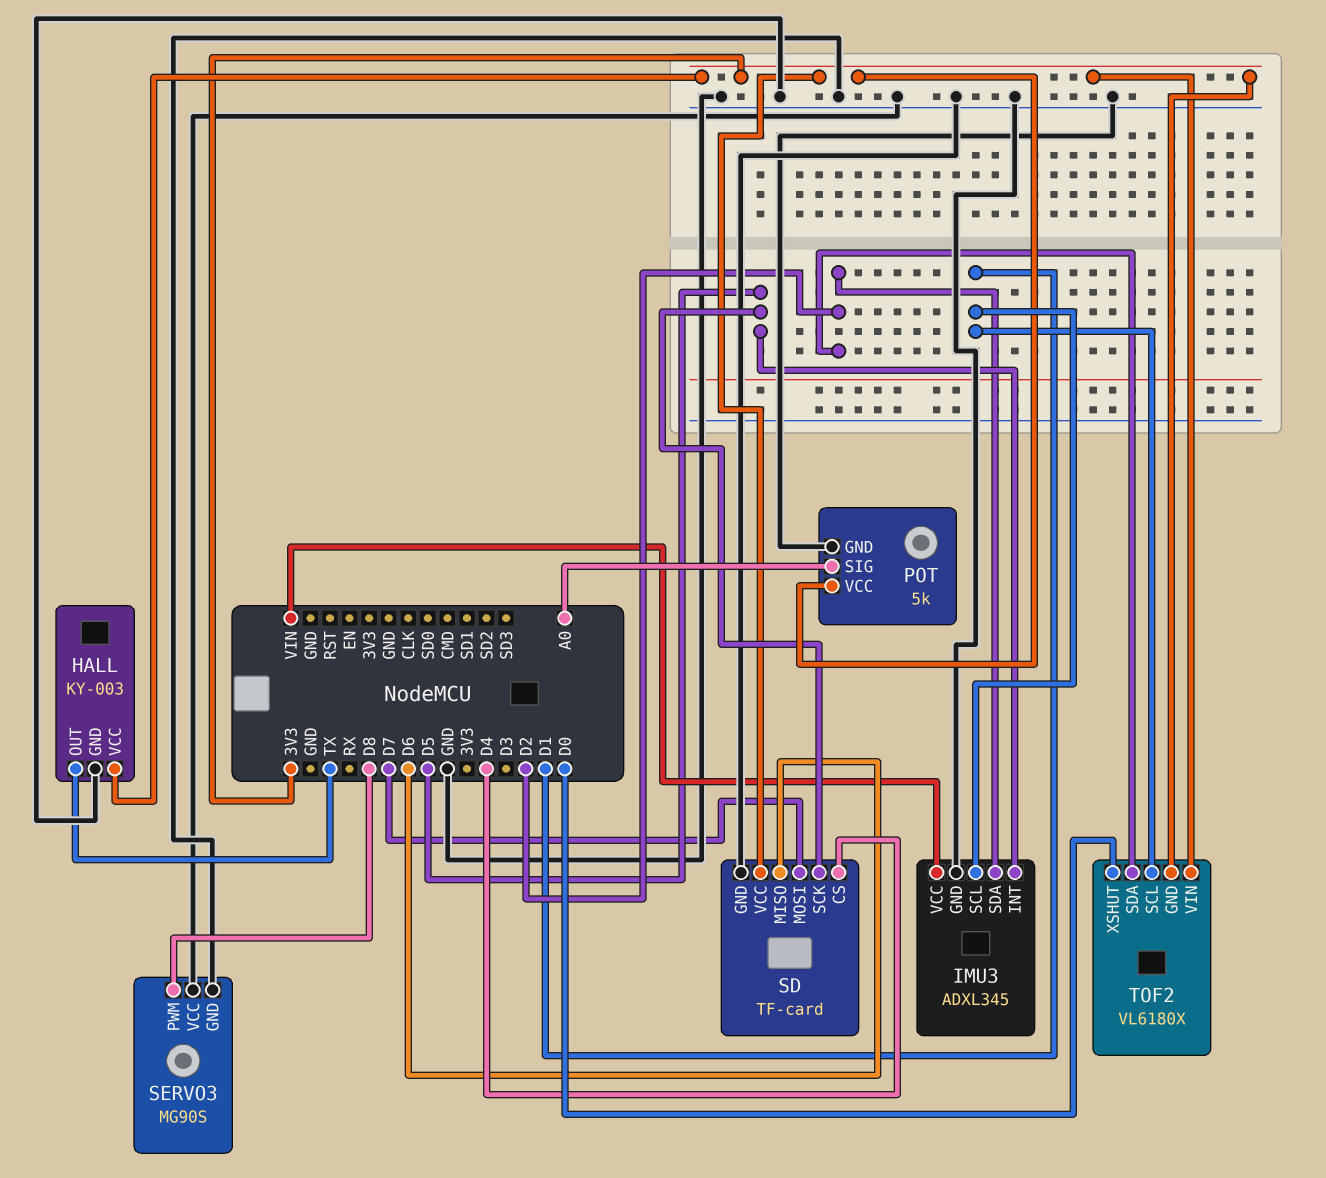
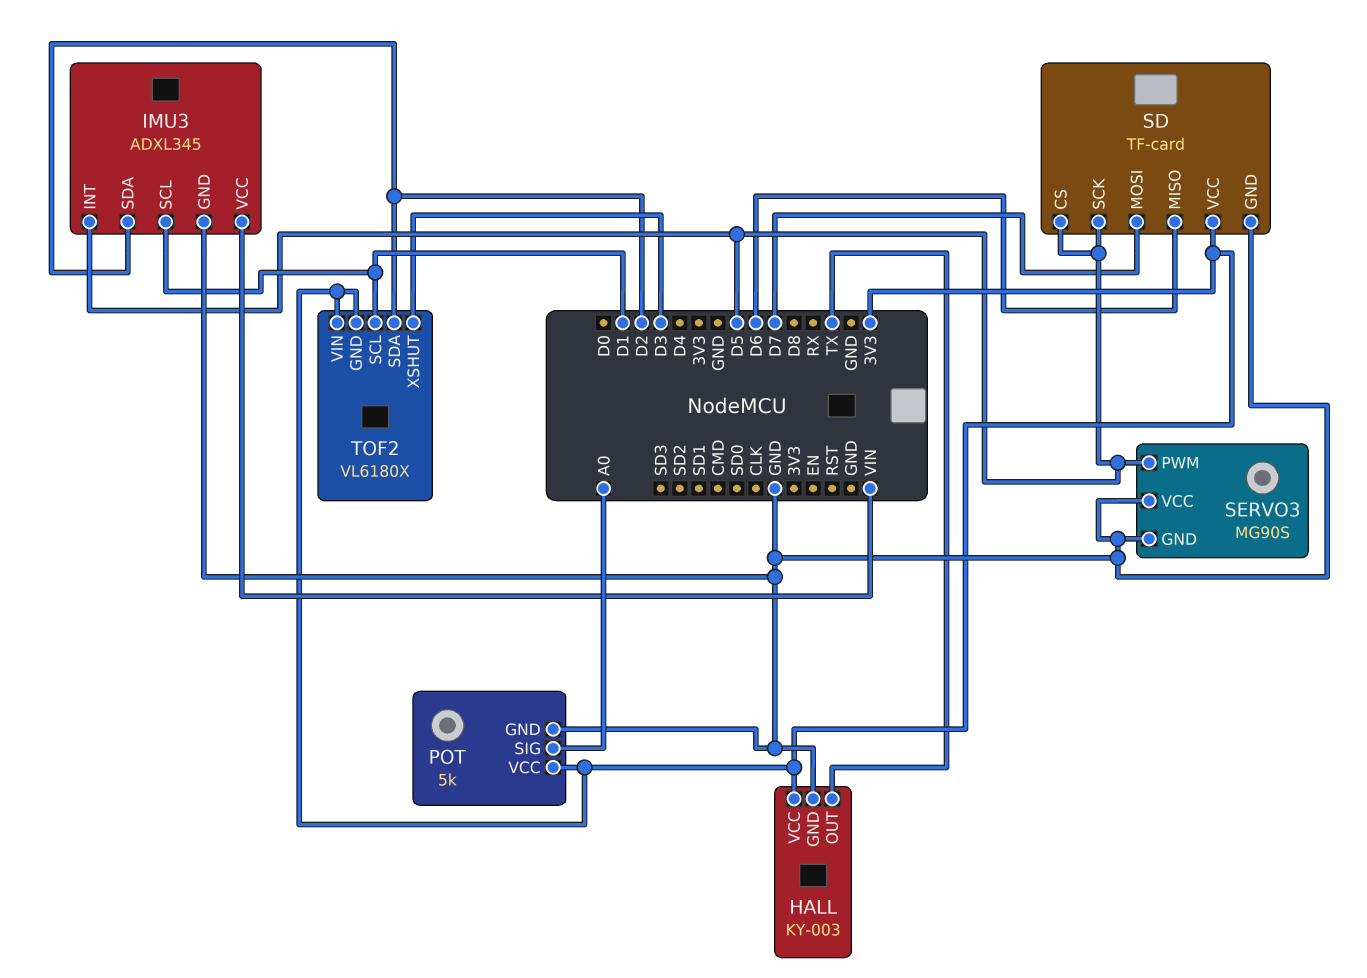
SD pin CS: D4 -> D5
SERVO3 pin PWM: D8 -> D5
TOF2 pin XSHUT: D0 -> D3

